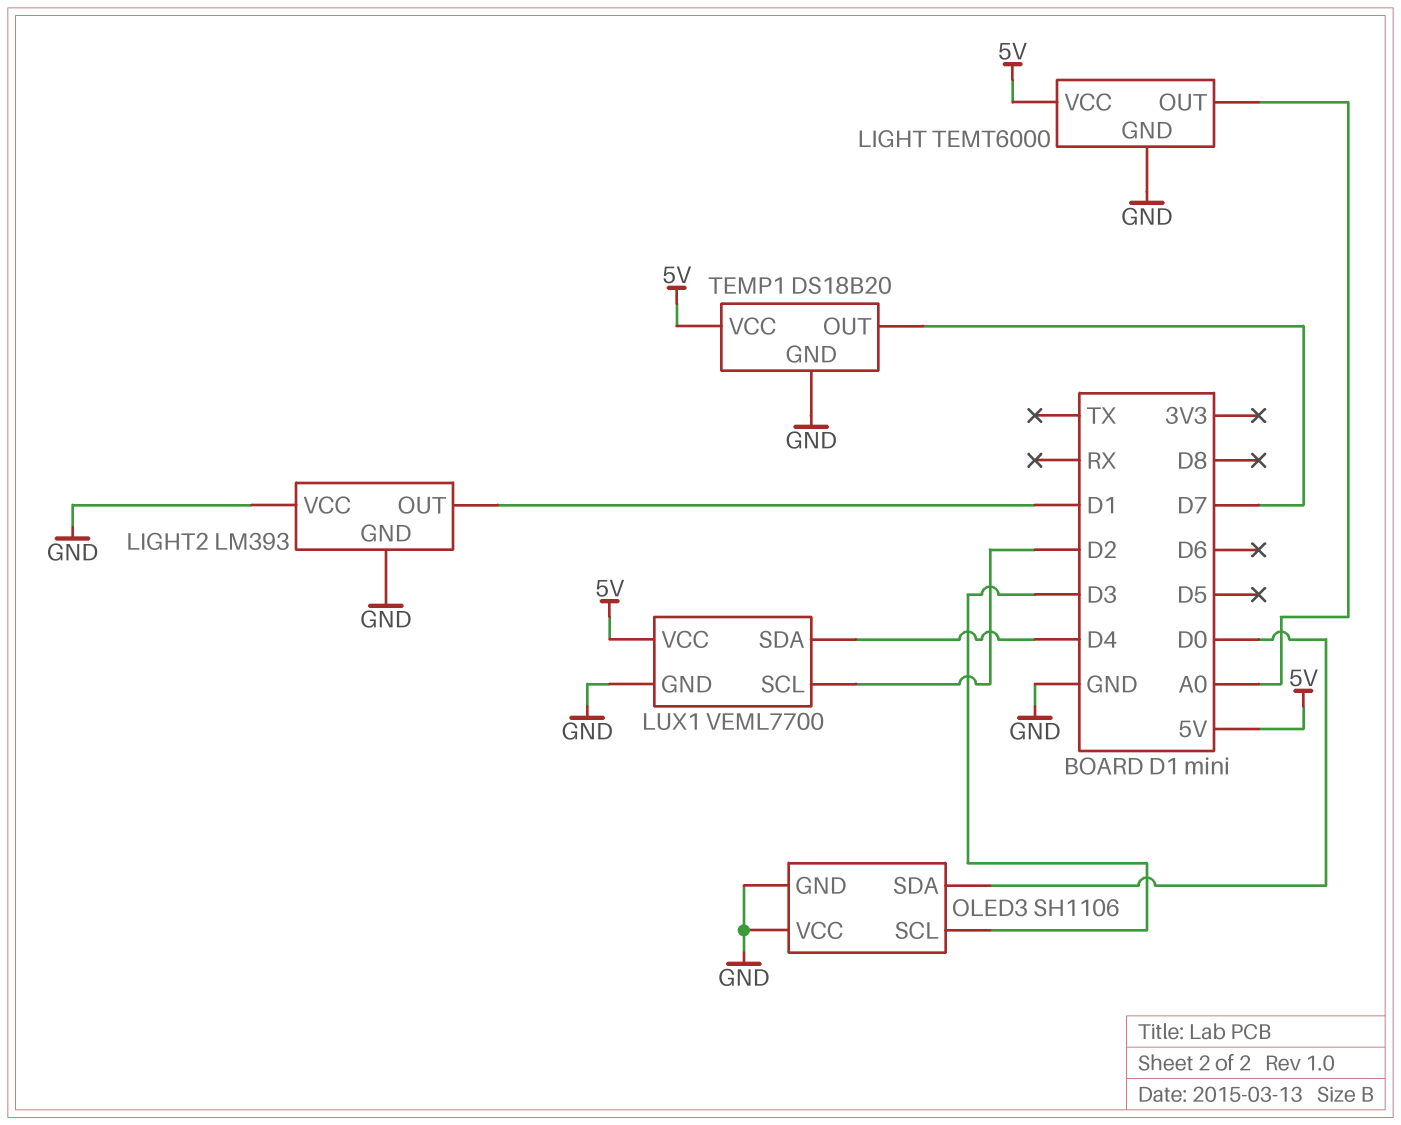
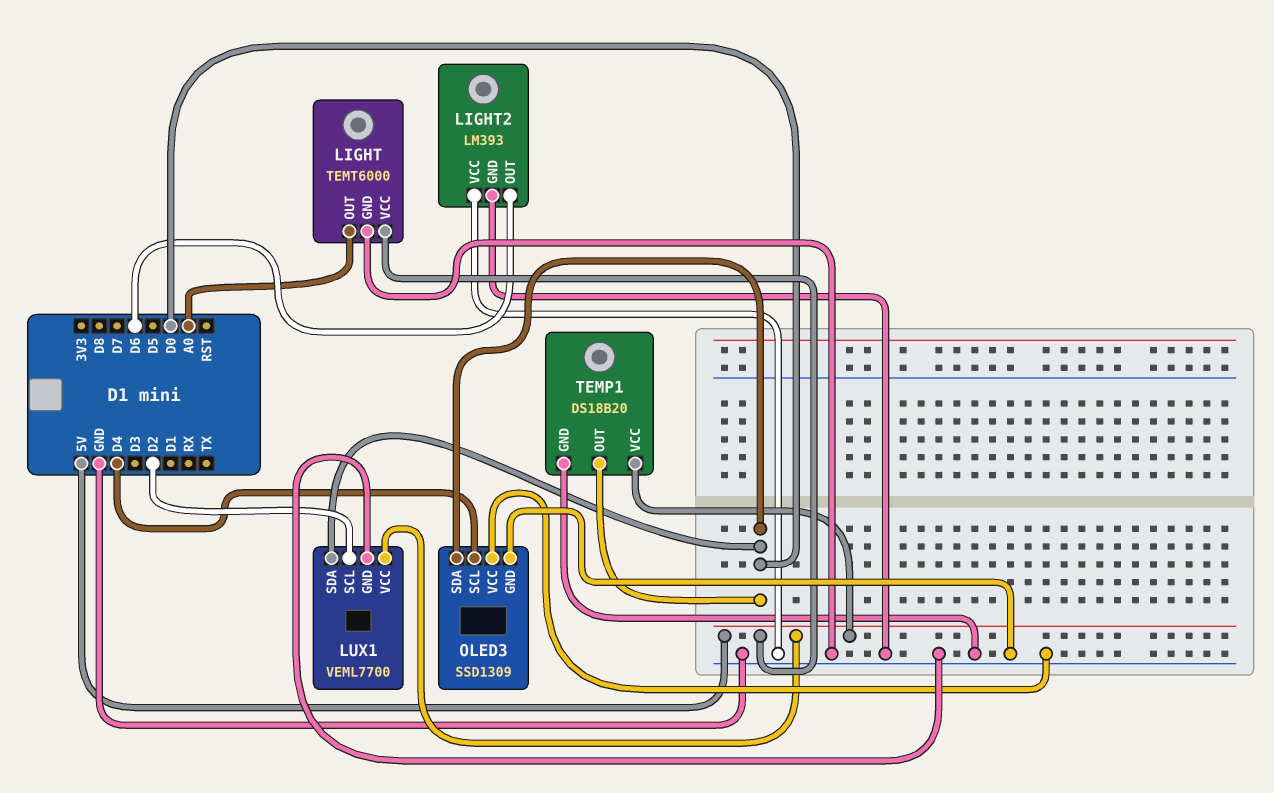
LIGHT2 pin OUT: D1 -> D6
LUX1 pin SDA: D4 -> D0
OLED3: SH1106 -> SSD1309
OLED3 pin SCL: D3 -> D4
TEMP1 pin OUT: D7 -> D0

